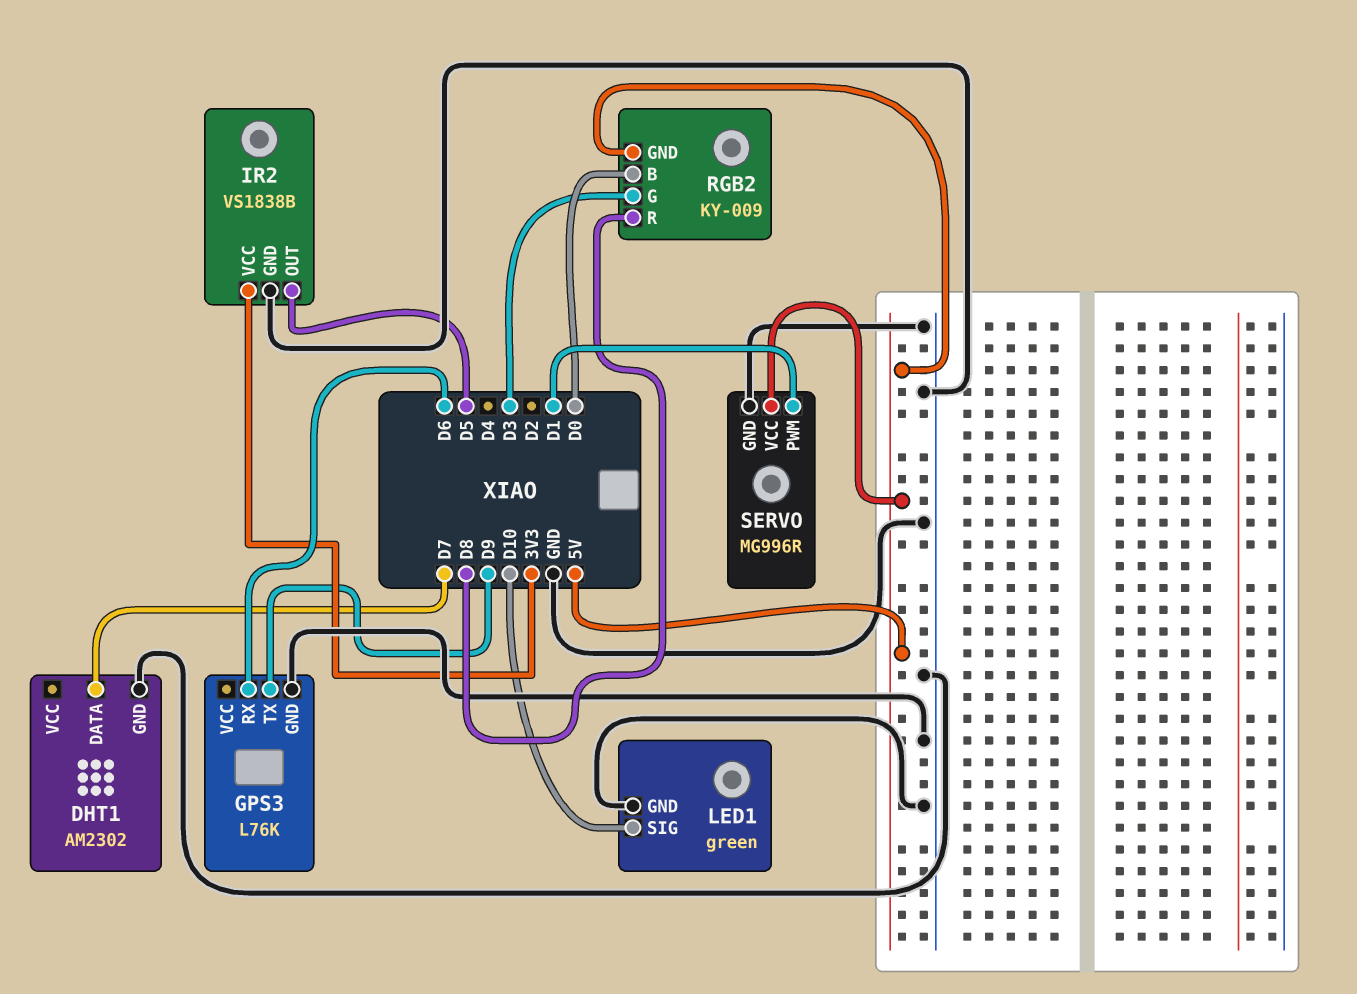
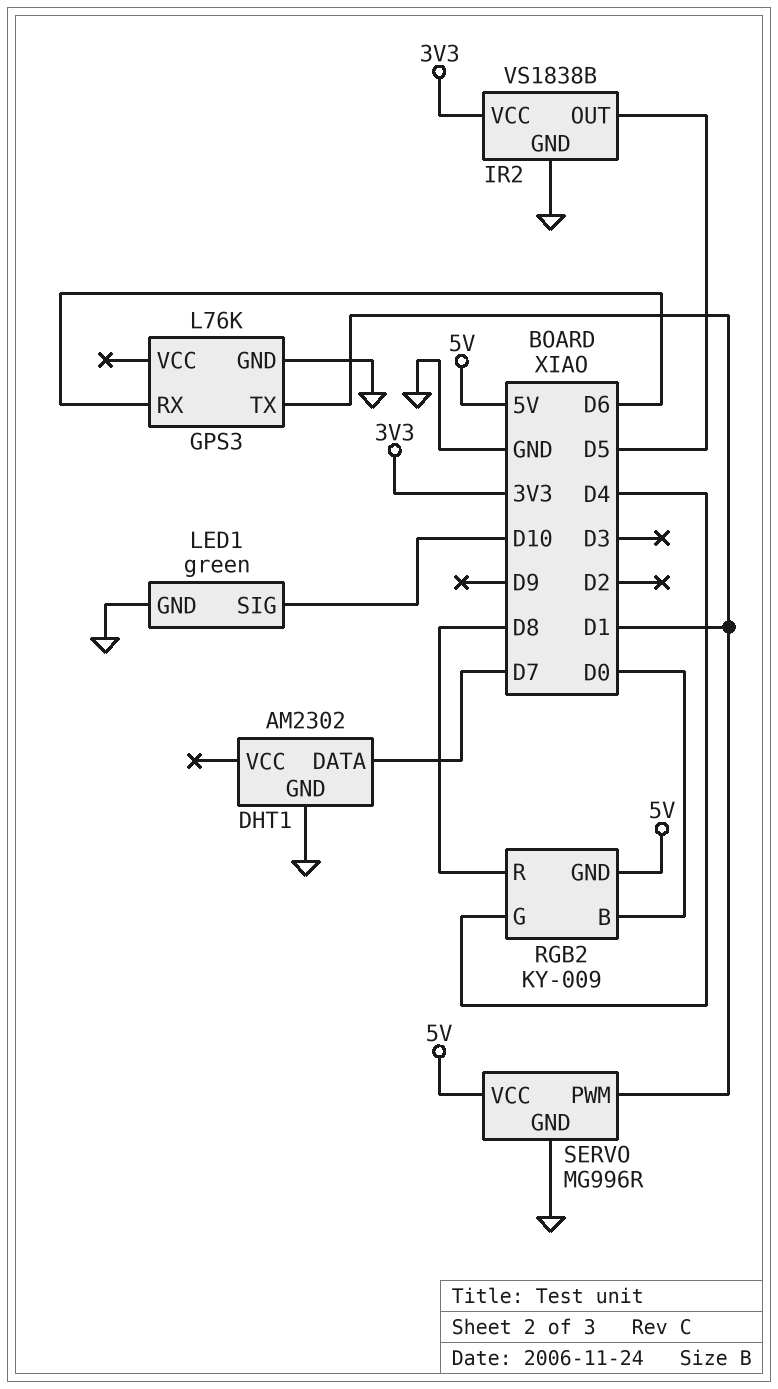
GPS3 pin TX: D9 -> D1
RGB2 pin G: D3 -> D4

